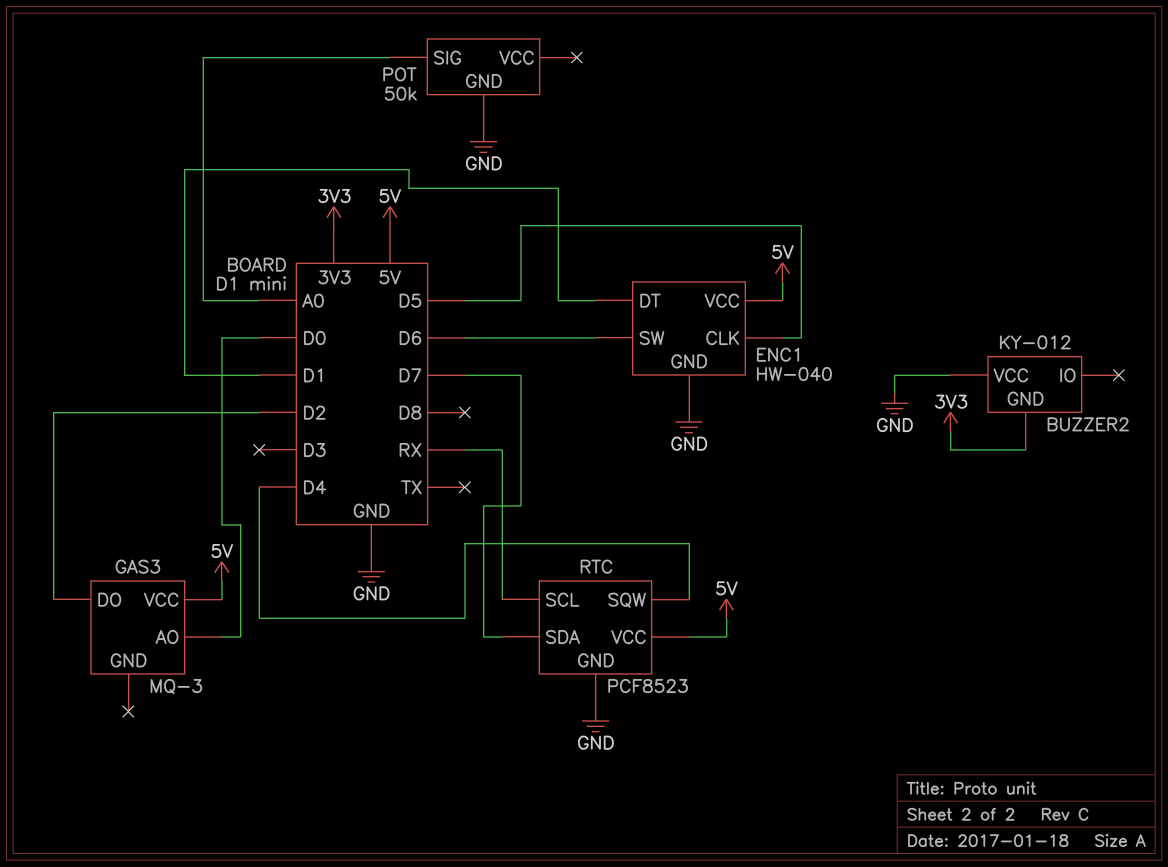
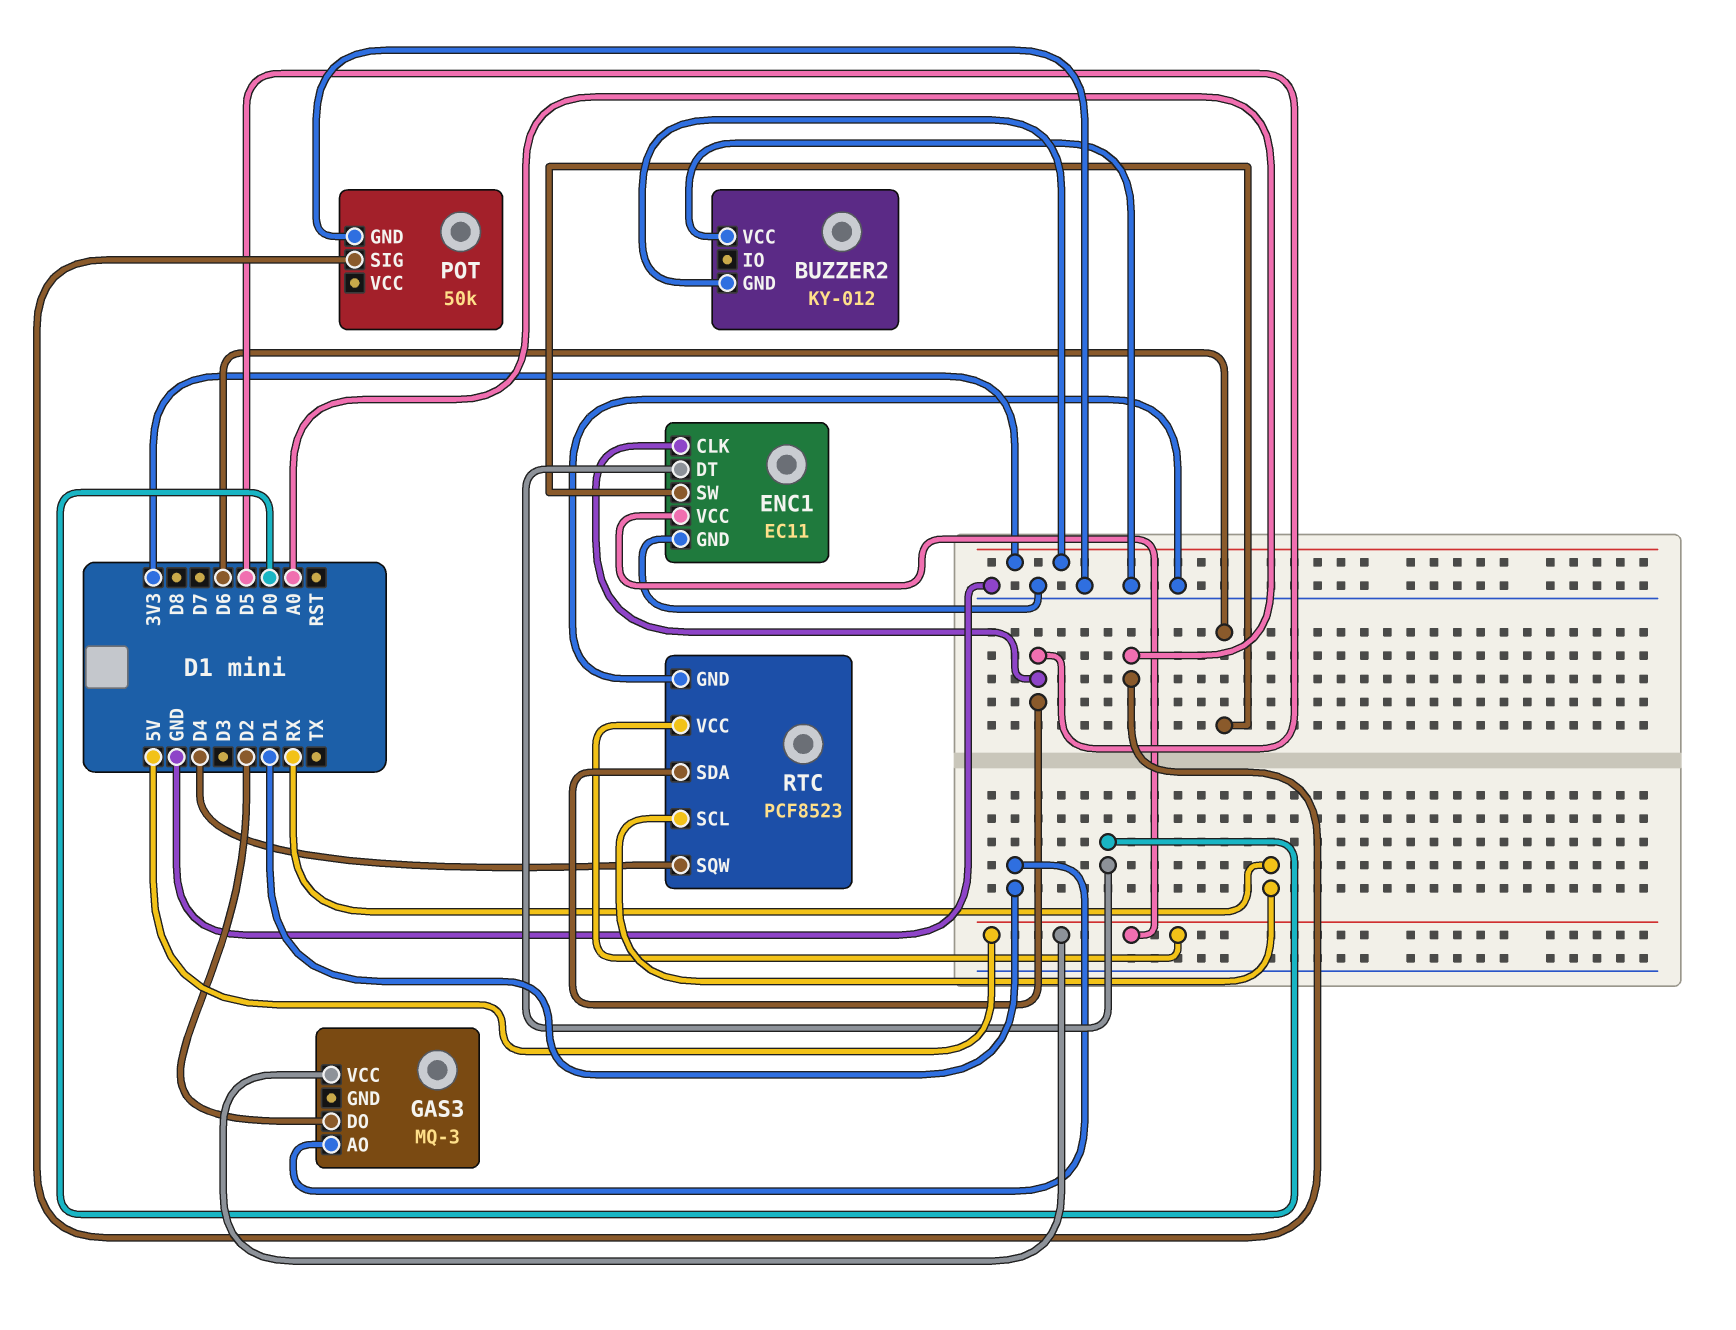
ENC1: HW-040 -> EC11
ENC1 pin DT: D1 -> D0
GAS3 pin AO: D0 -> D1
RTC pin SDA: D7 -> D5

